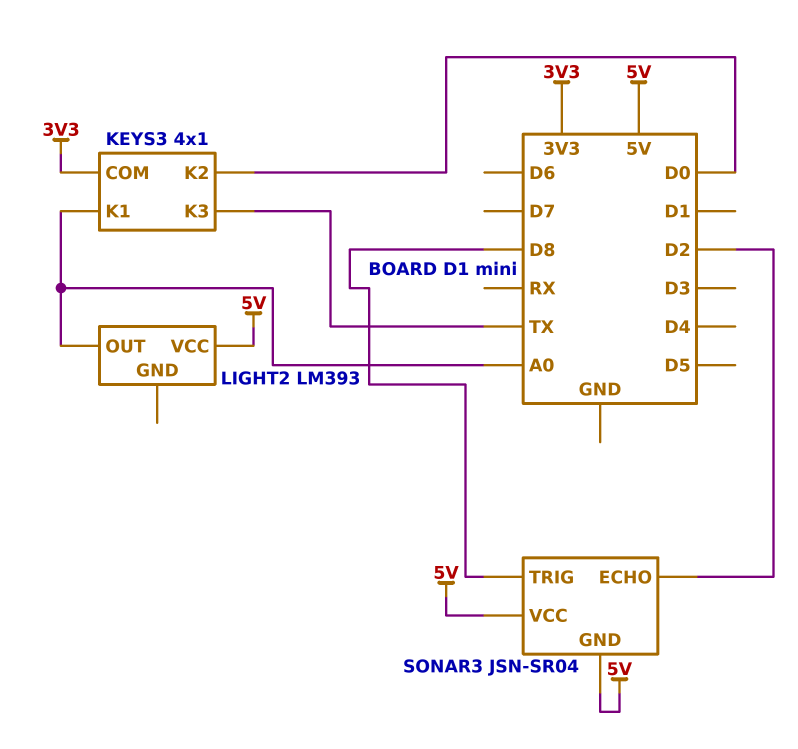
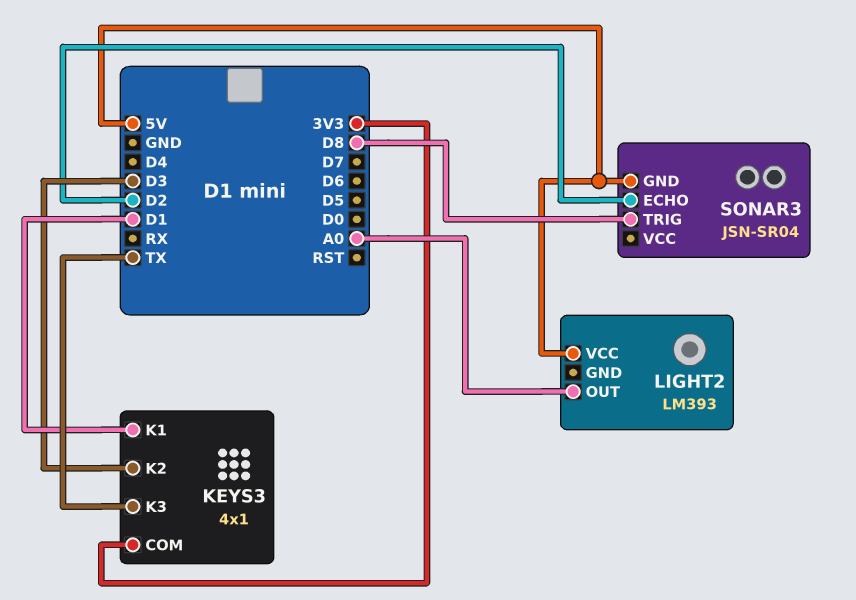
KEYS3 pin K1: A0 -> D1
KEYS3 pin K2: D0 -> D3
SONAR3 pin VCC: 5V -> none

